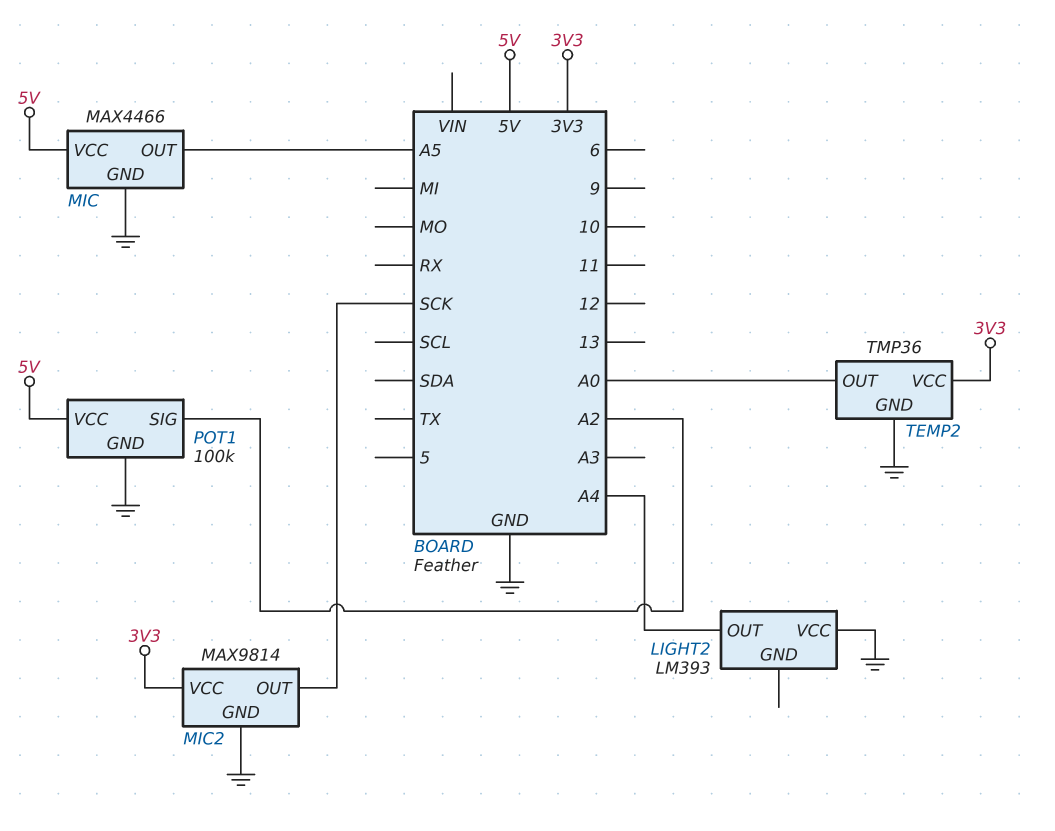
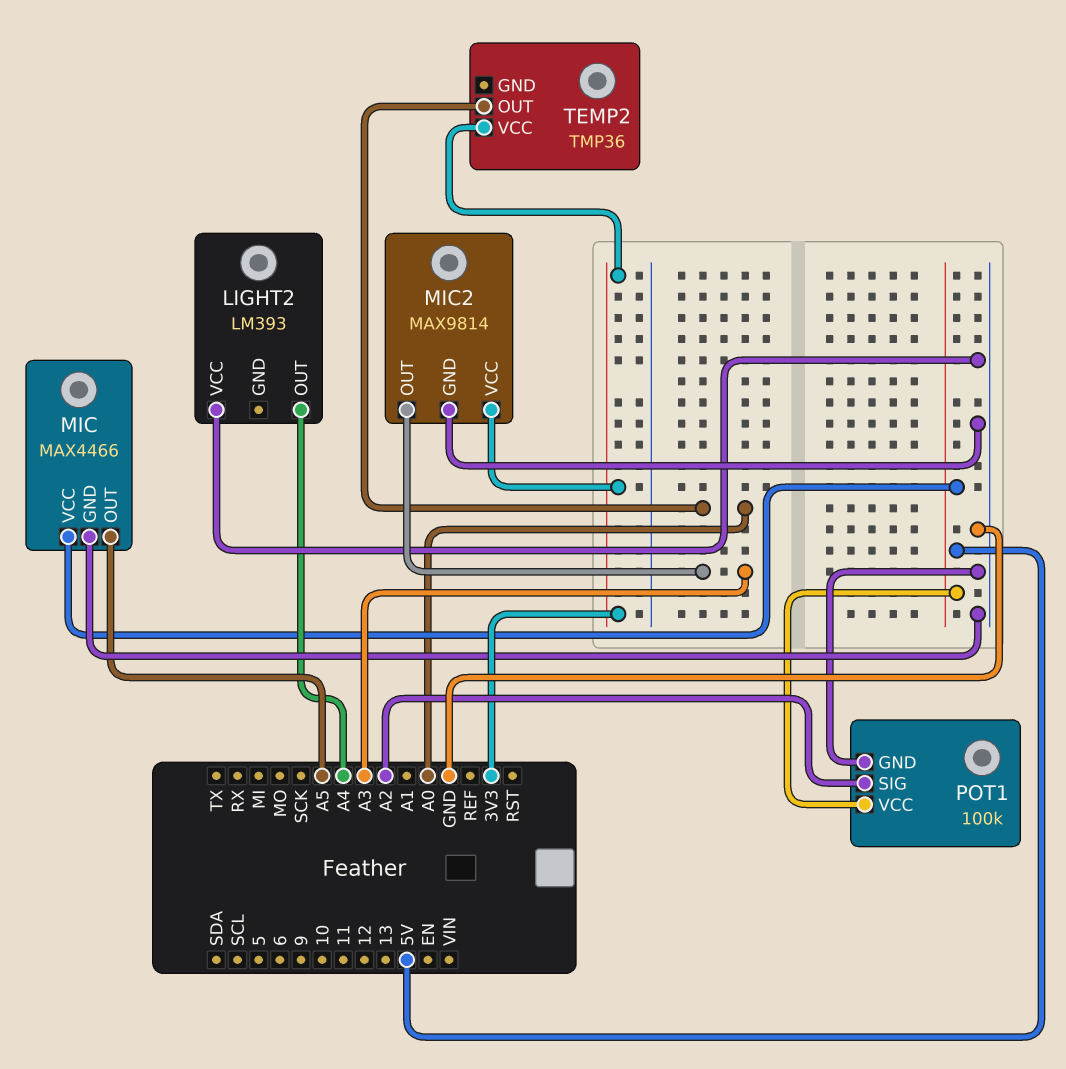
MIC2 pin OUT: SCK -> A3
TEMP2 pin GND: GND -> none

